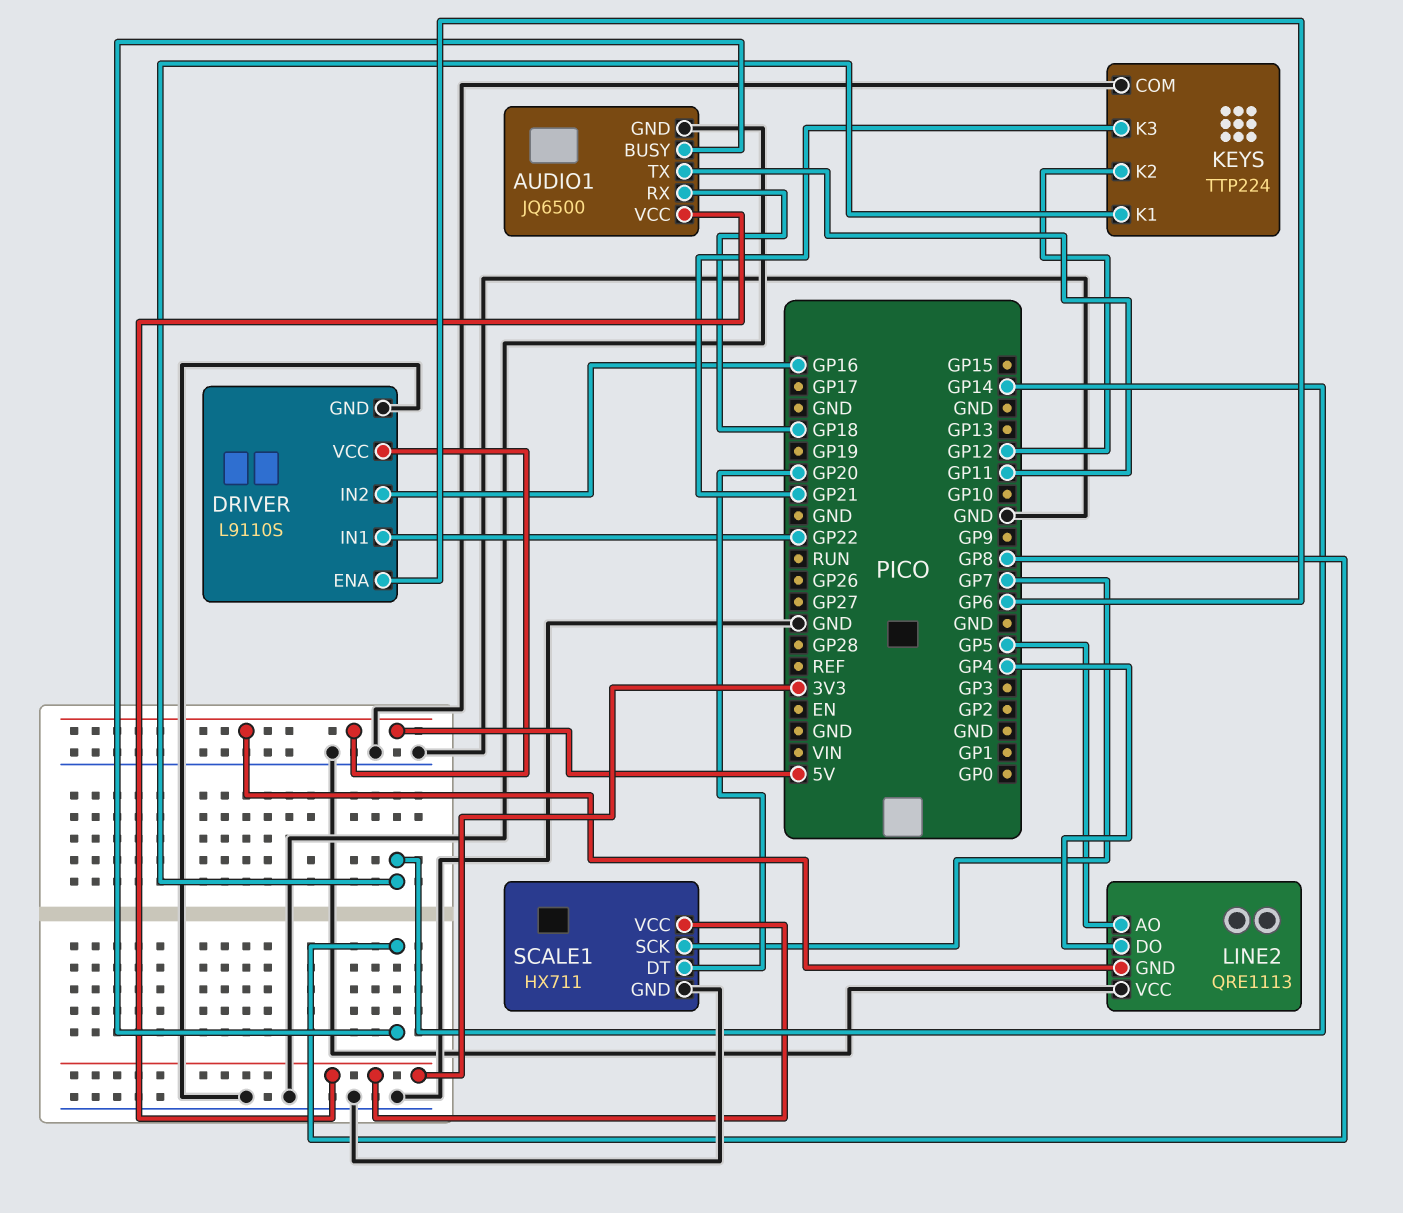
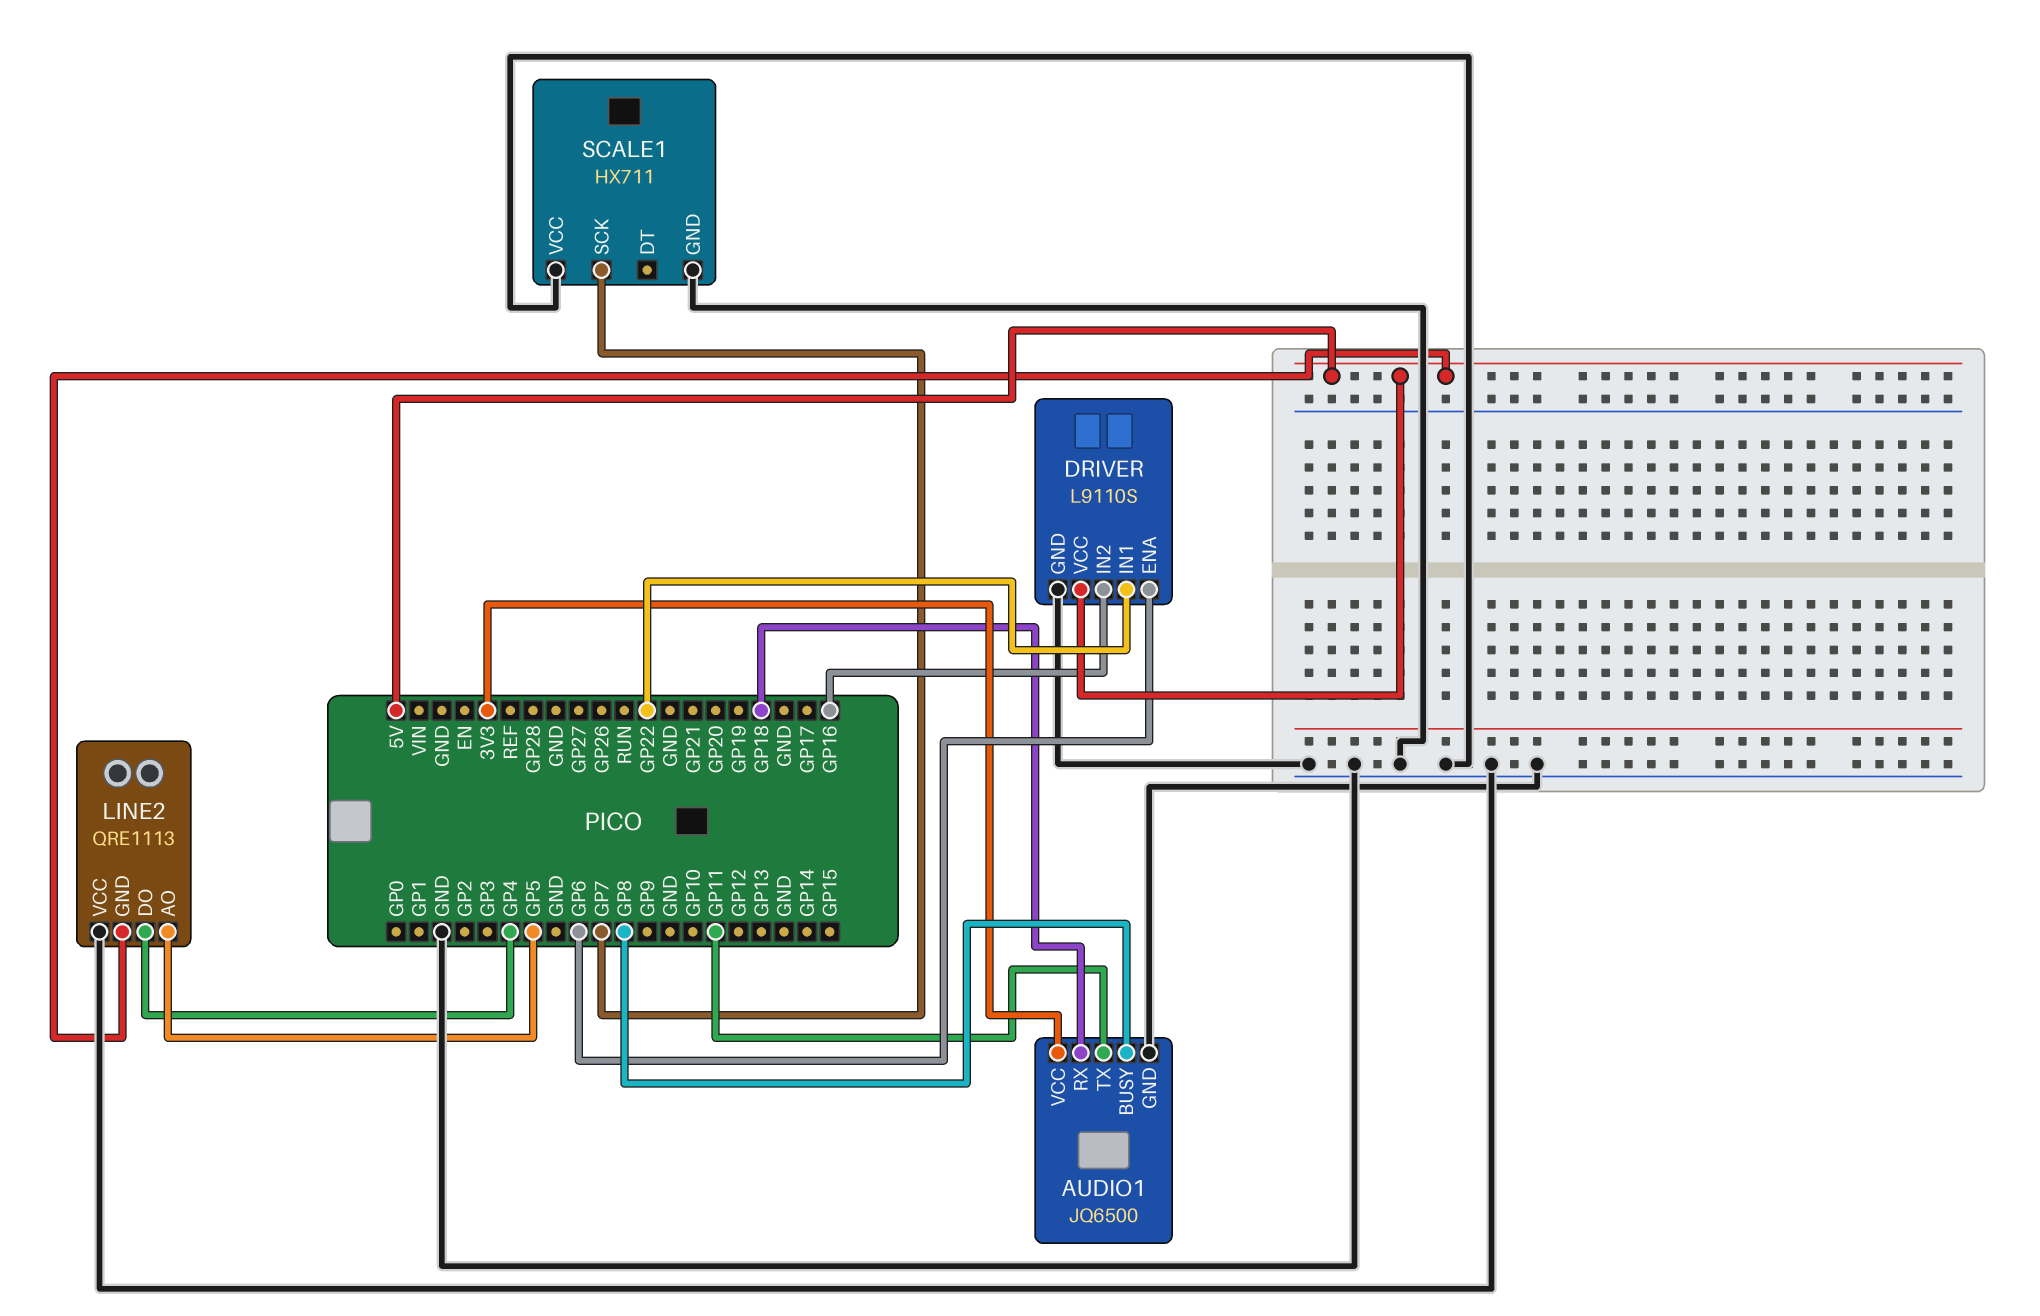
KEYS: TTP224 -> none
KEYS pin COM: GND -> none
KEYS pin K1: GP14 -> none
KEYS pin K2: GP12 -> none
KEYS pin K3: GP21 -> none
SCALE1 pin DT: GP20 -> none
SCALE1 pin VCC: 3V3 -> GND

